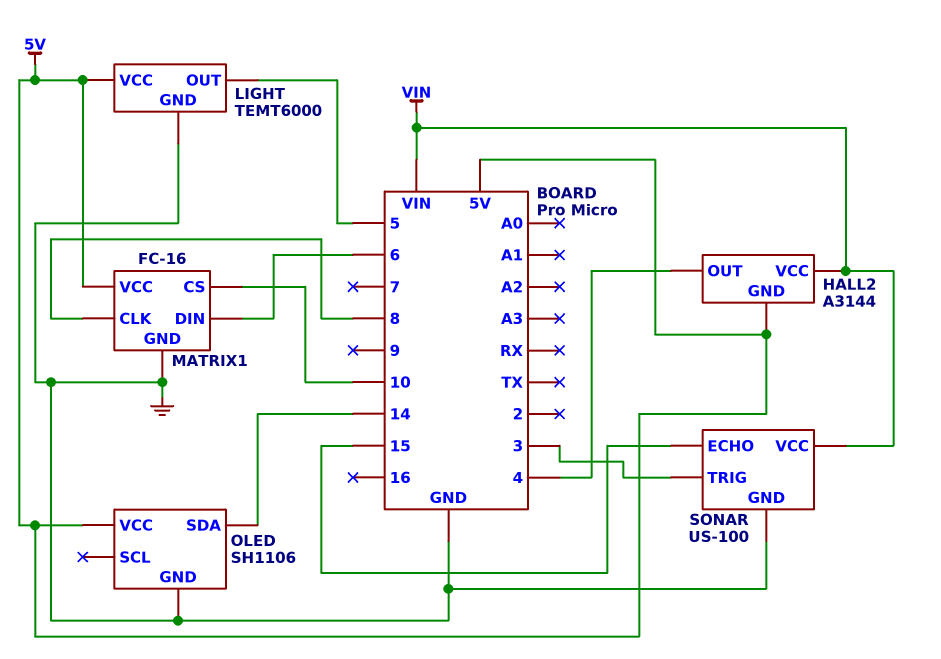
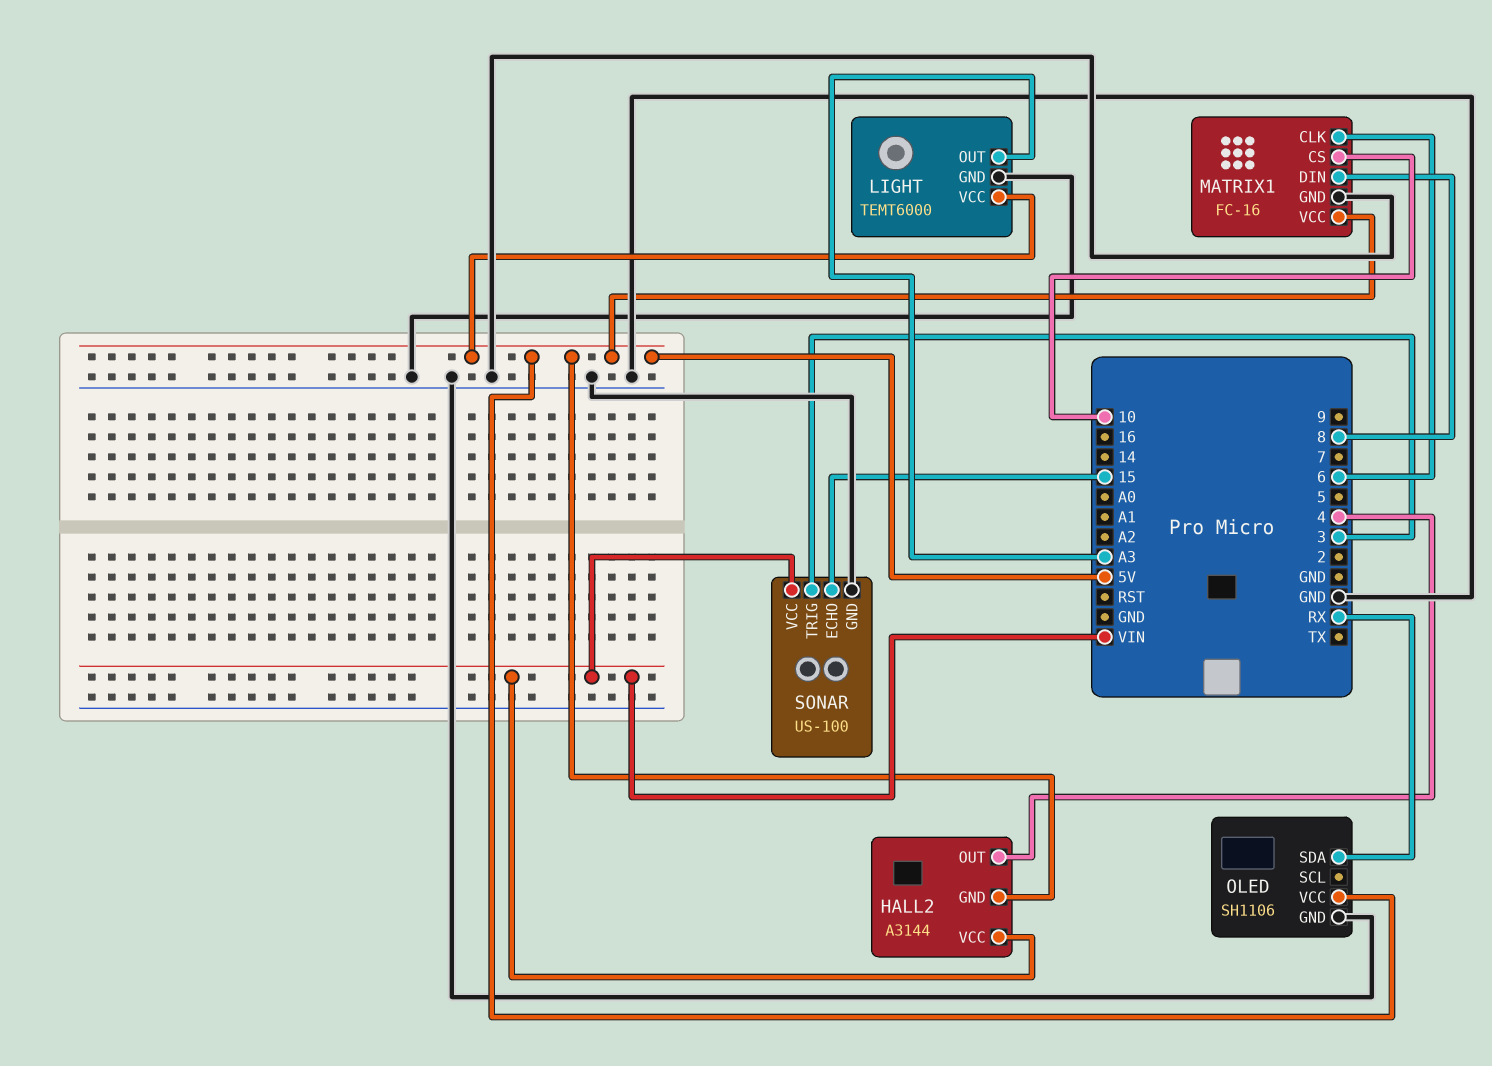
LIGHT pin OUT: 5 -> A3
MATRIX1 pin CLK: 8 -> 6
MATRIX1 pin DIN: 6 -> 8
OLED pin SDA: 14 -> RX

